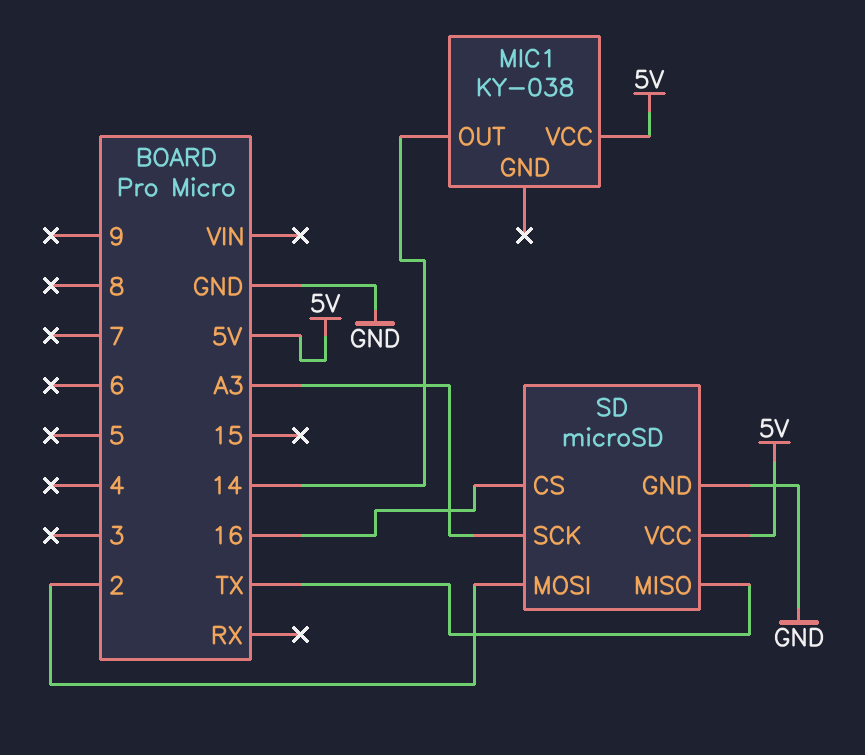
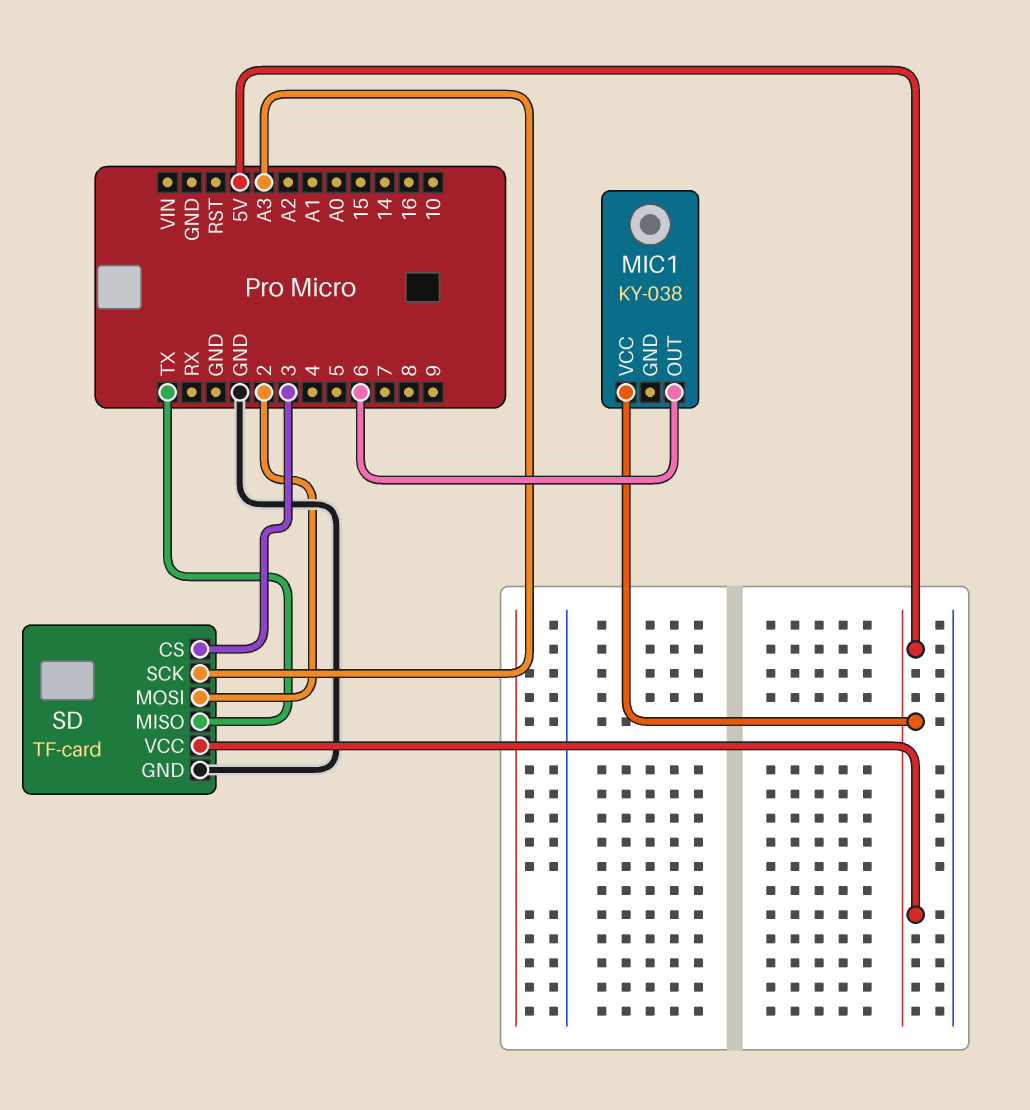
MIC1 pin OUT: 14 -> 6
SD: microSD -> TF-card
SD pin CS: 16 -> 3

